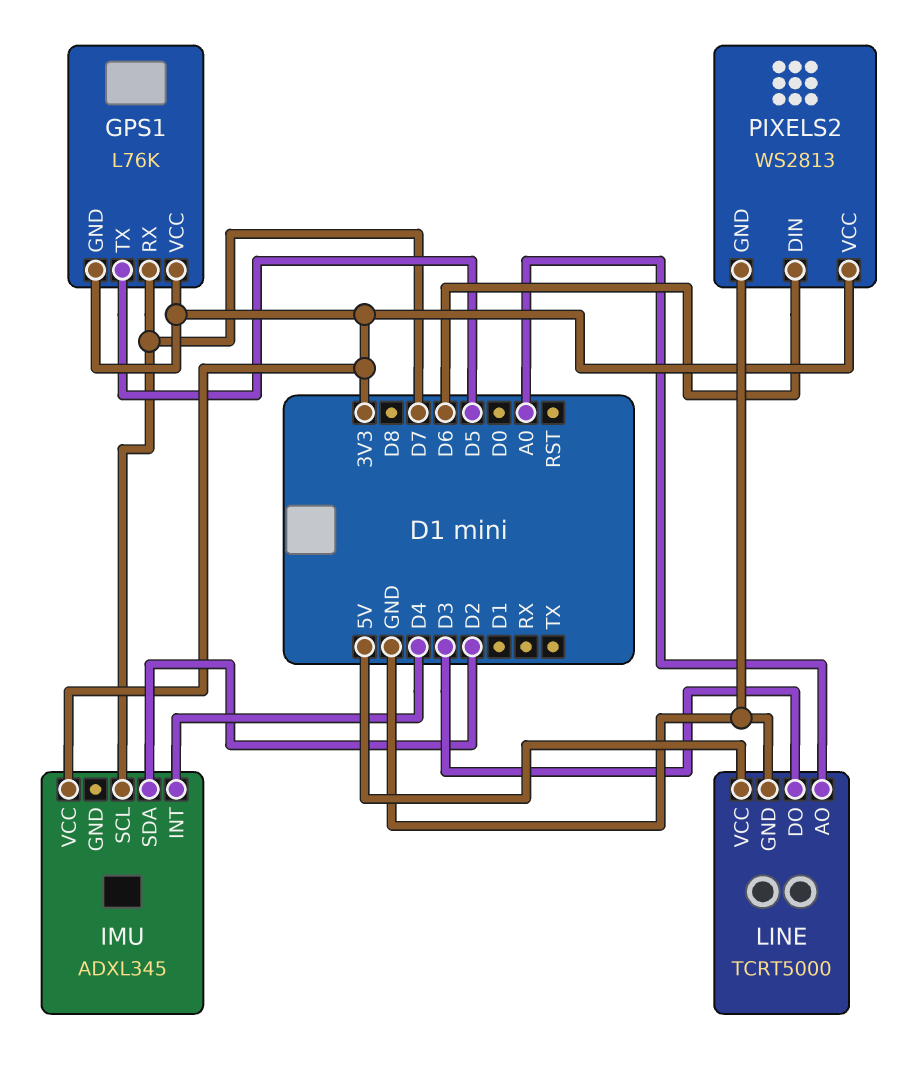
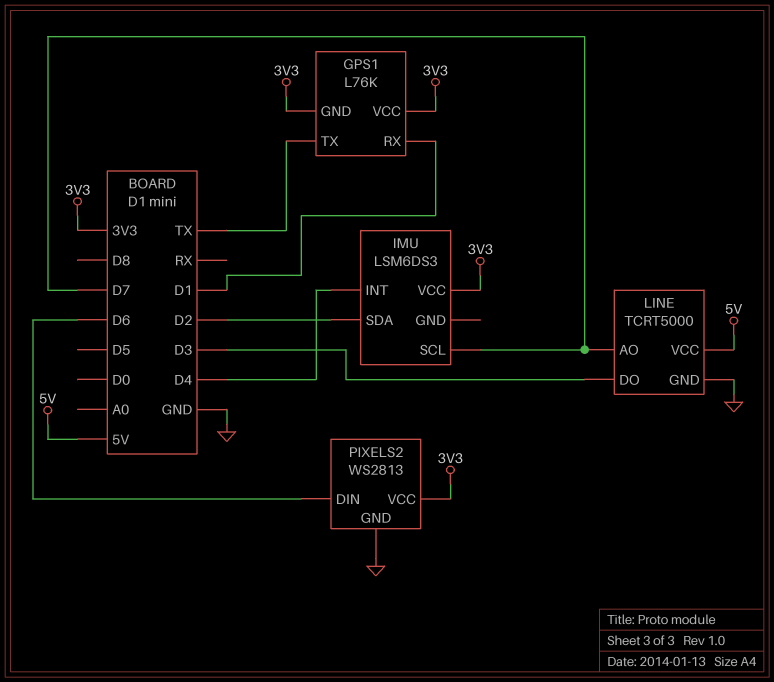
GPS1 pin RX: D7 -> D1
GPS1 pin TX: D5 -> TX
IMU: ADXL345 -> LSM6DS3
LINE pin AO: A0 -> D7

